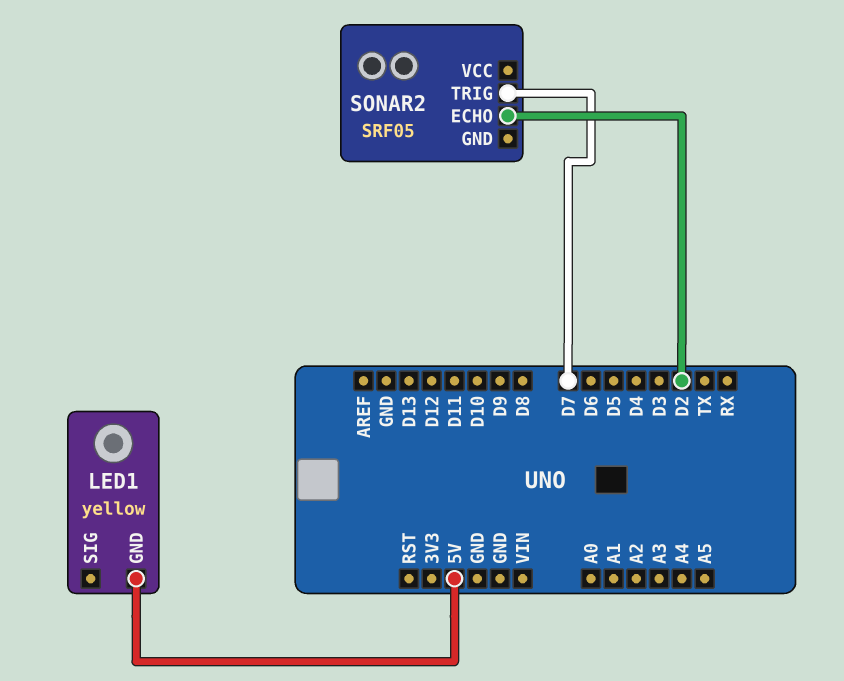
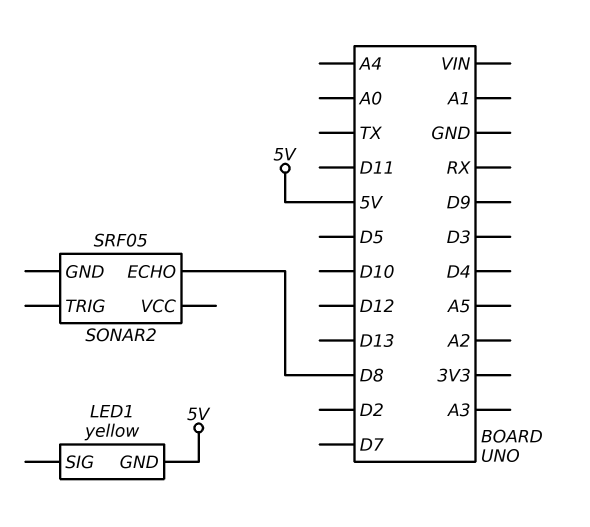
SONAR2 pin ECHO: D2 -> D8
SONAR2 pin TRIG: D7 -> none

